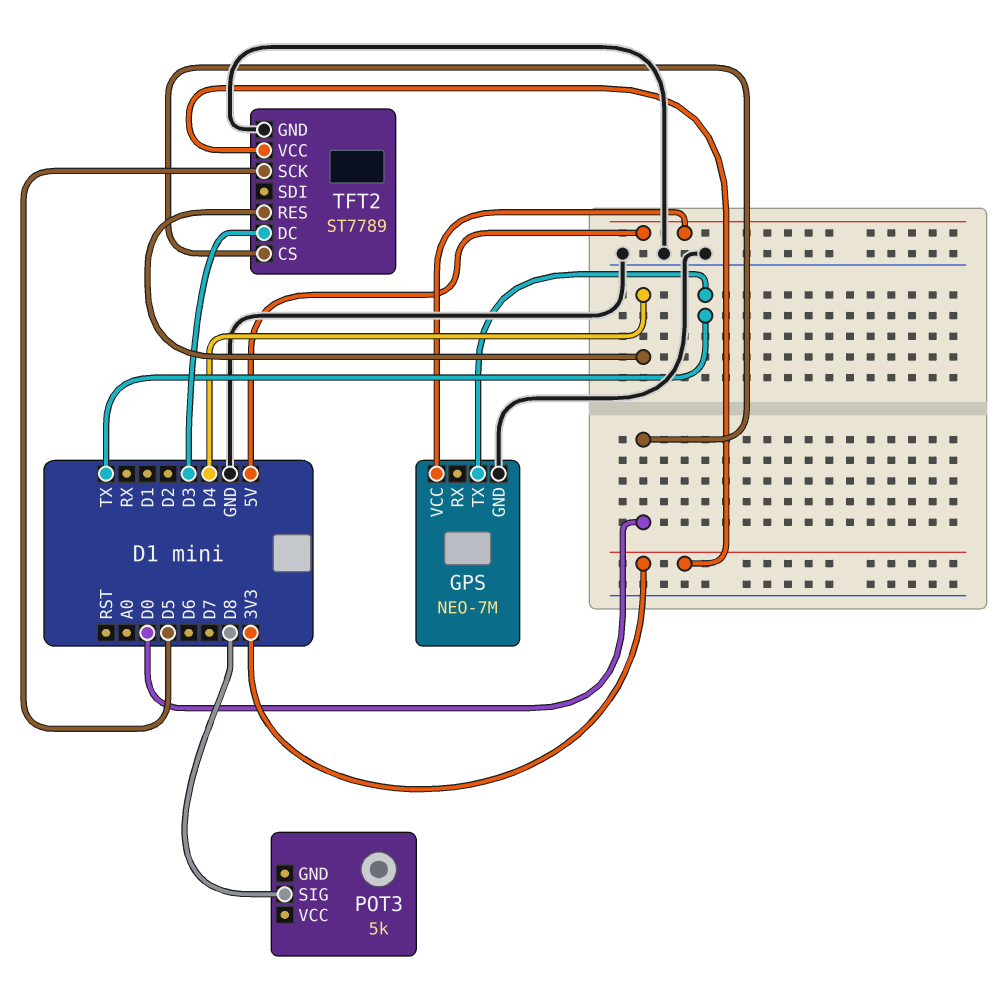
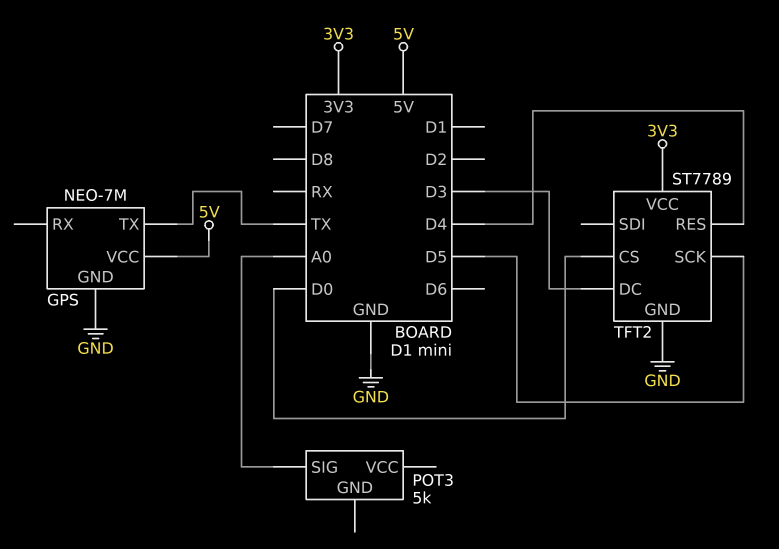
POT3 pin SIG: D8 -> A0

